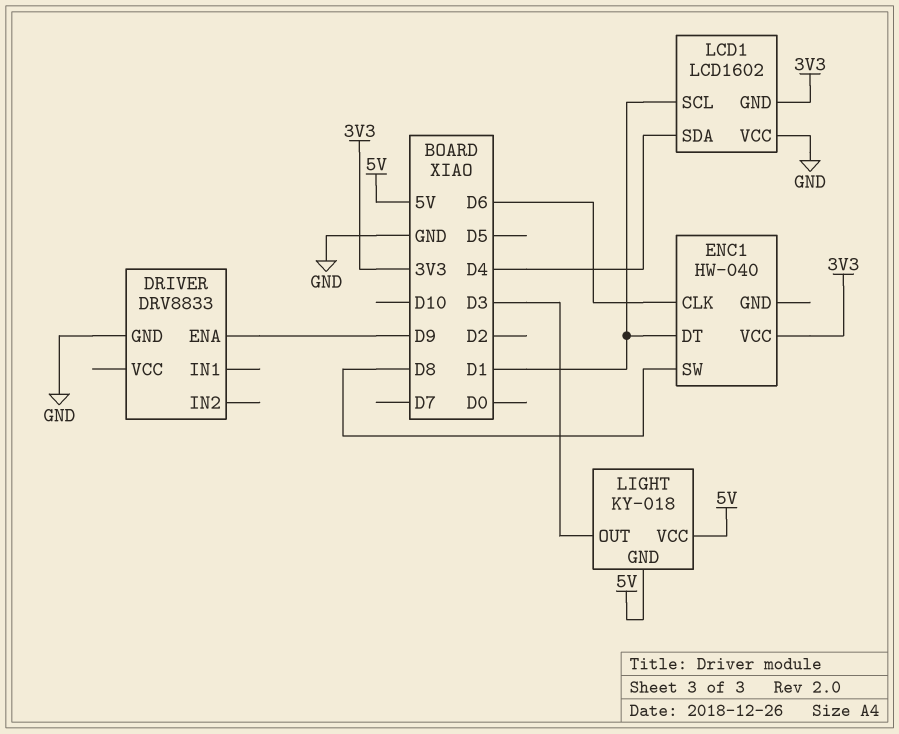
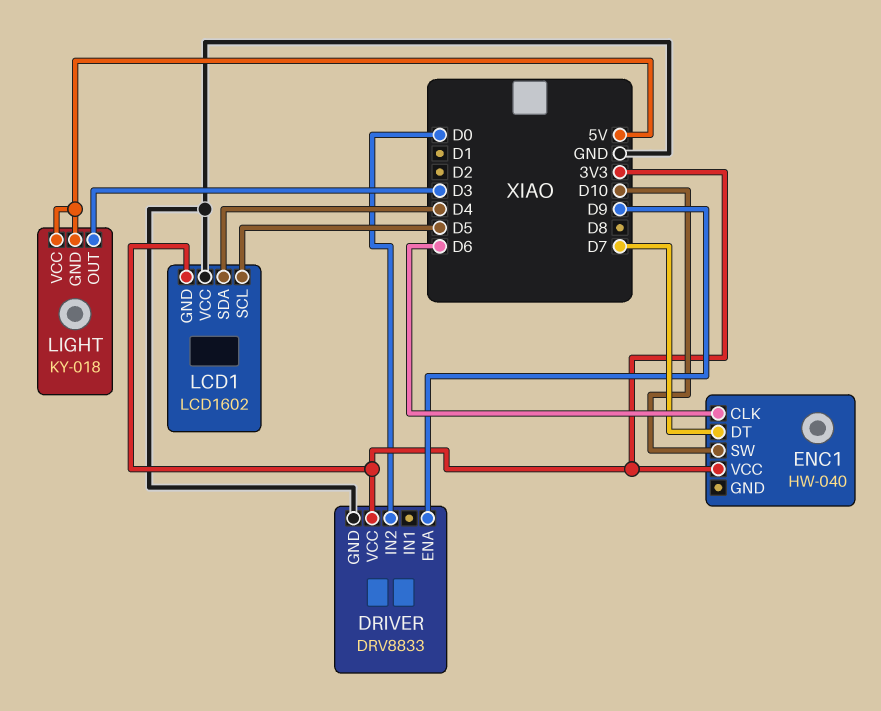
DRIVER pin IN2: none -> D0
DRIVER pin VCC: none -> 3V3
ENC1 pin DT: D1 -> D7
ENC1 pin SW: D8 -> D10
LCD1 pin SCL: D1 -> D5

